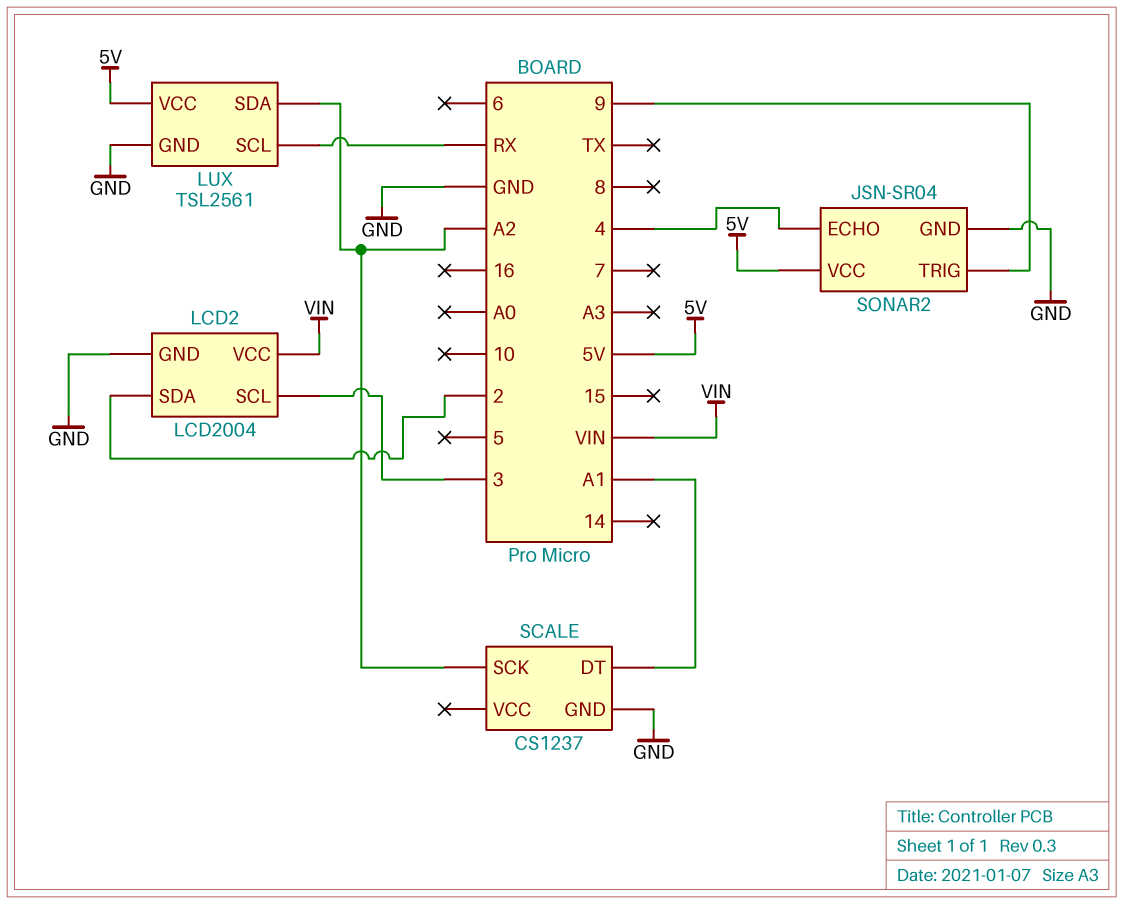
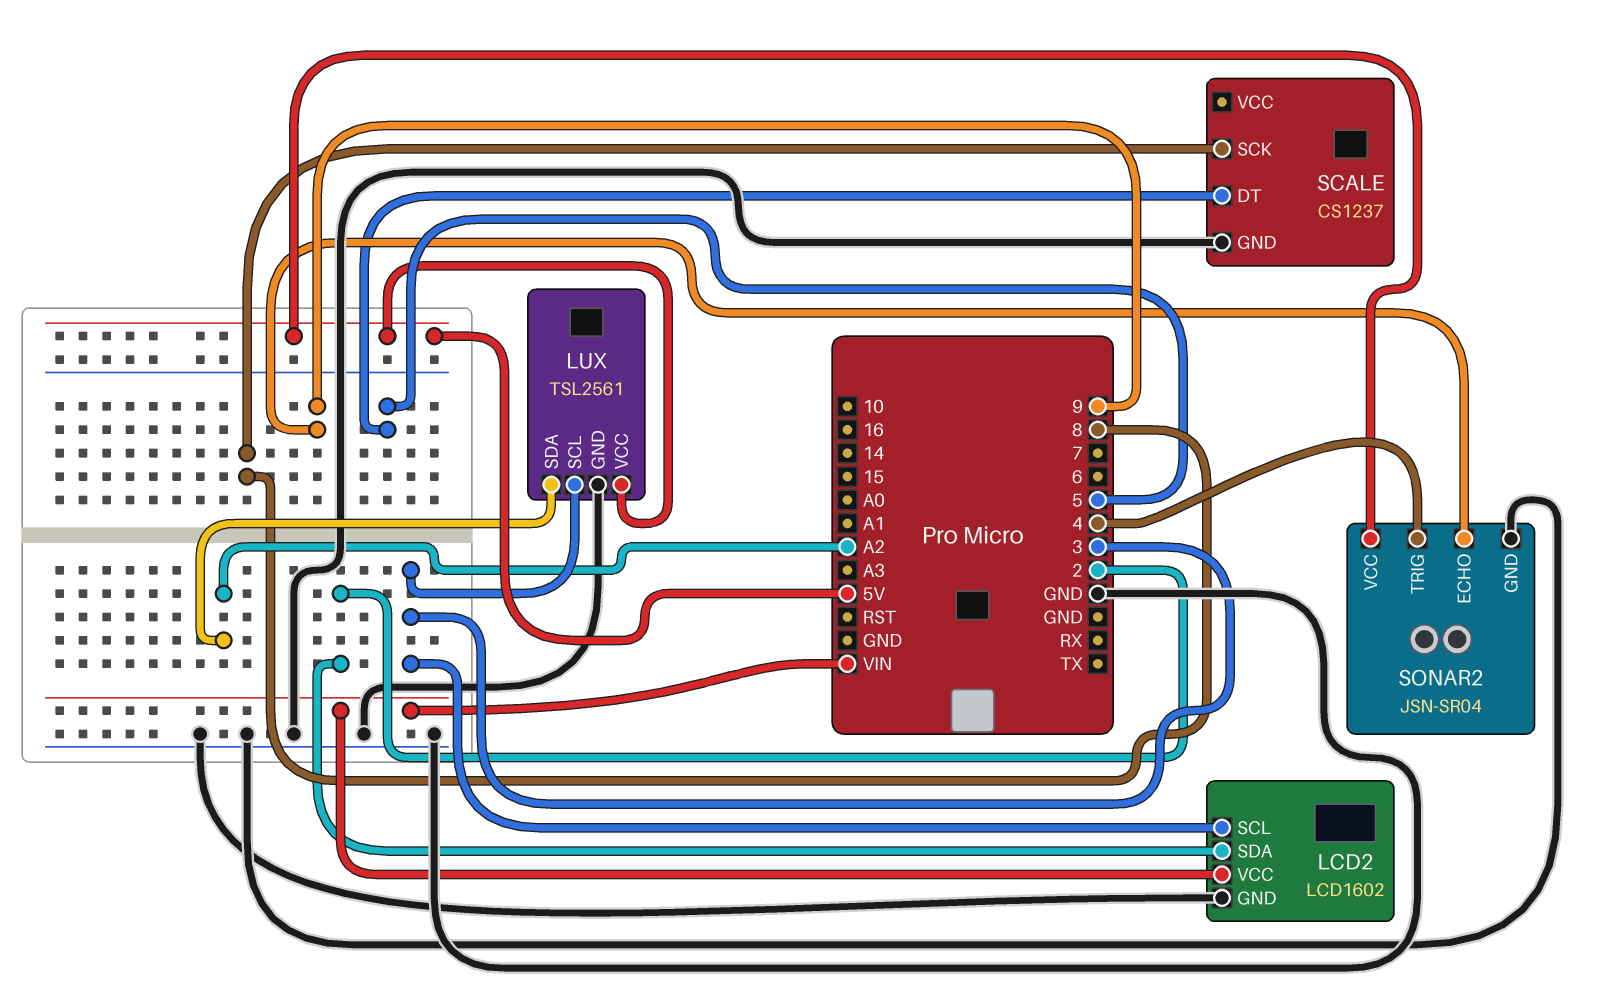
LCD2: LCD2004 -> LCD1602
LUX pin SCL: RX -> 3
SCALE pin DT: A1 -> 5
SCALE pin SCK: A2 -> 8
SONAR2 pin ECHO: 4 -> 9
SONAR2 pin TRIG: 9 -> 4

